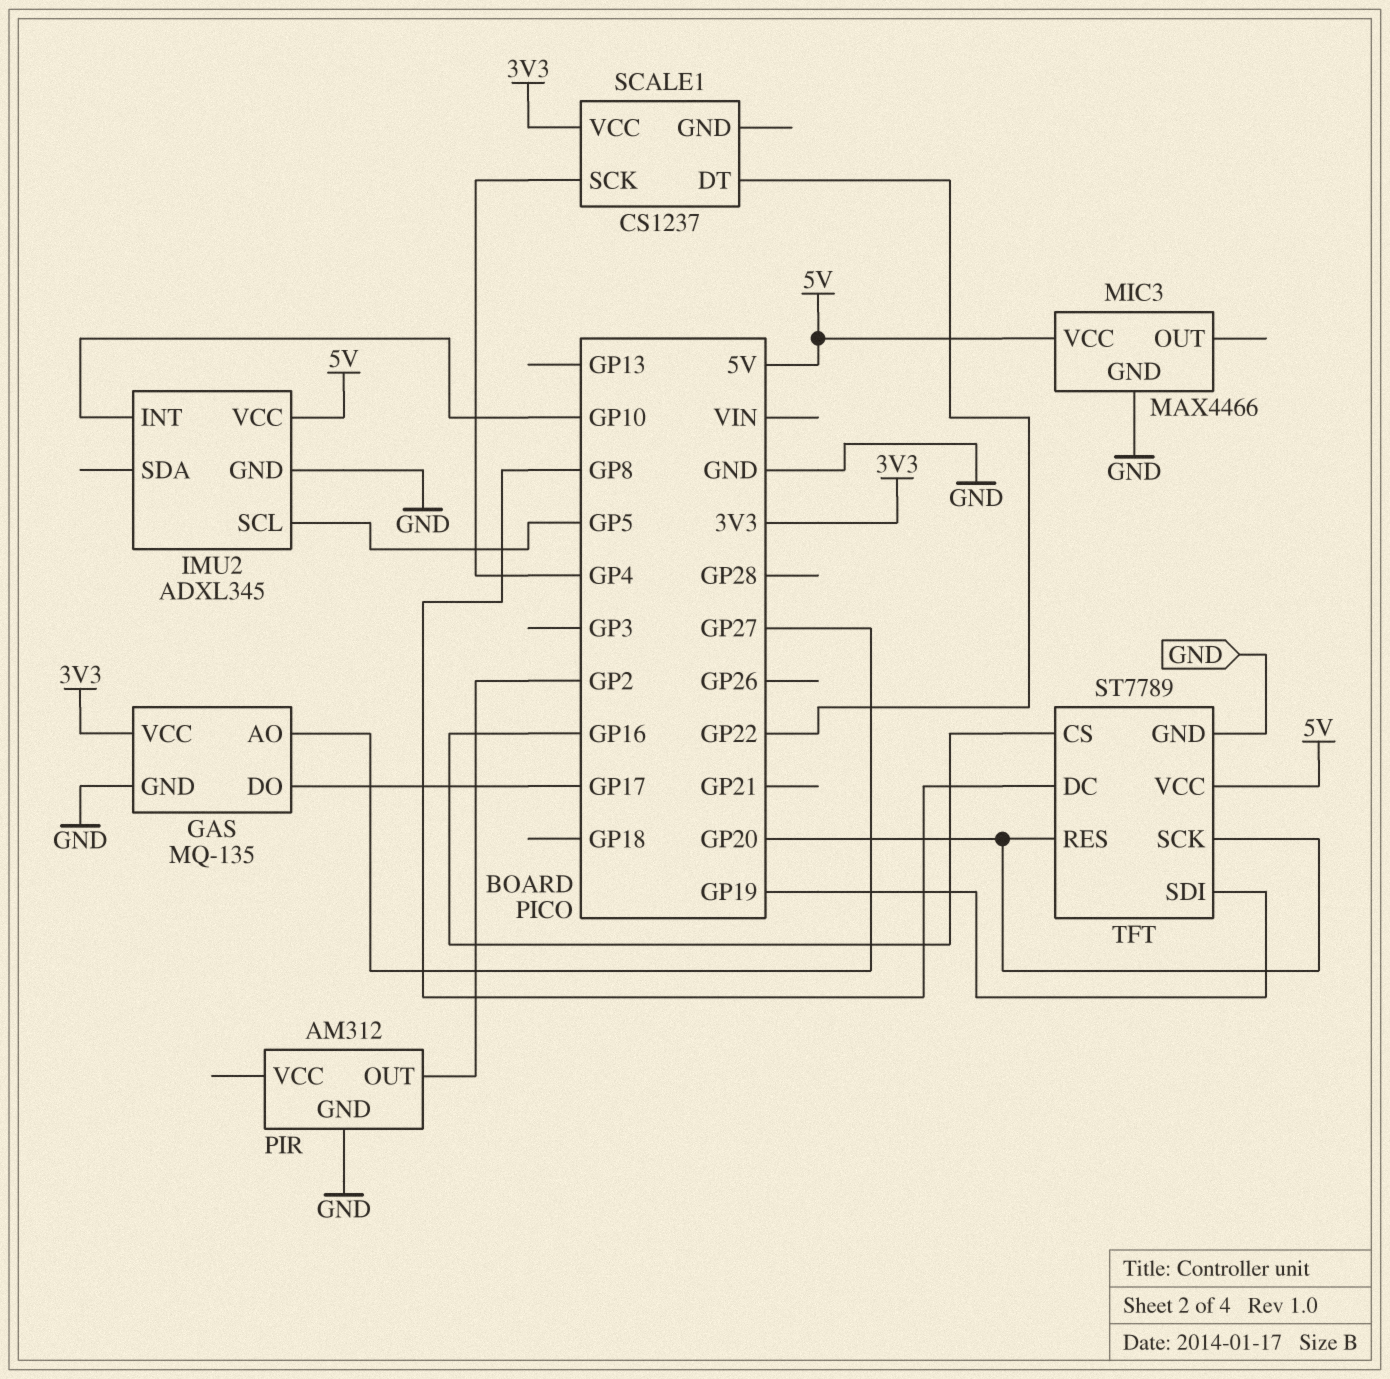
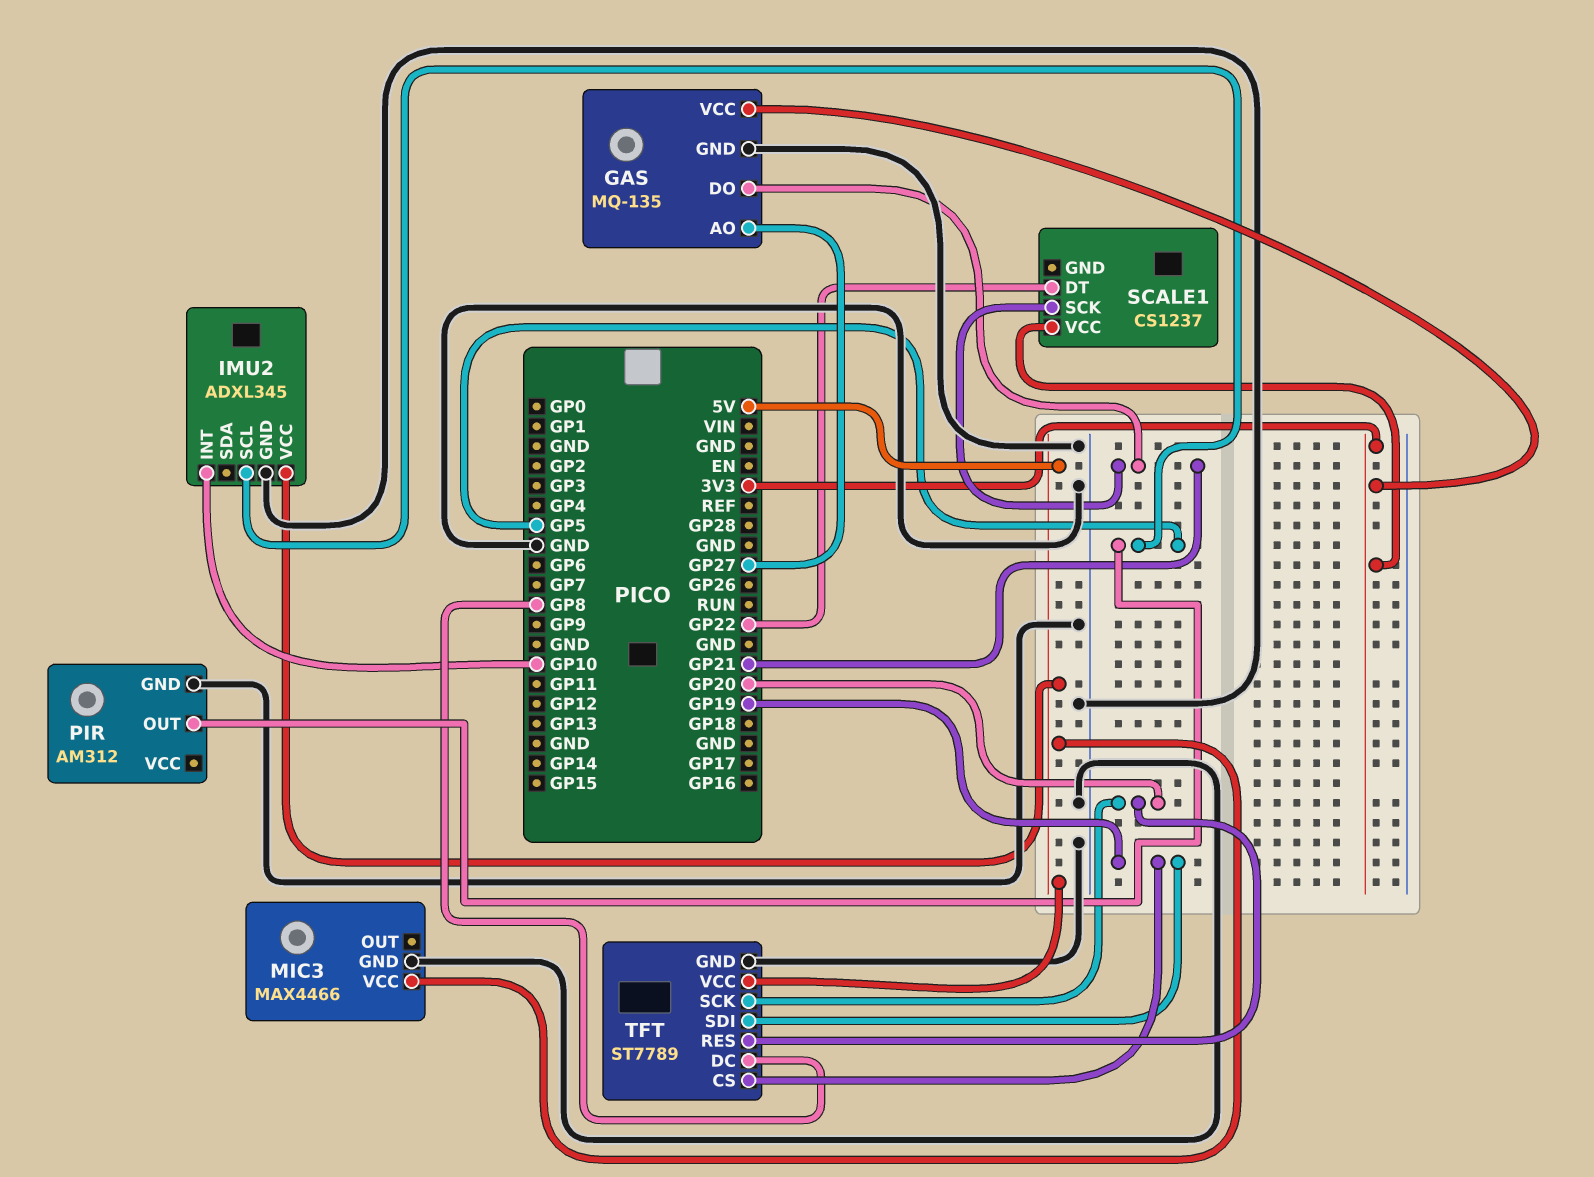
GAS pin DO: GP17 -> GP21
PIR pin OUT: GP2 -> GP5
SCALE1 pin SCK: GP4 -> GP21
TFT pin CS: GP16 -> GP19

